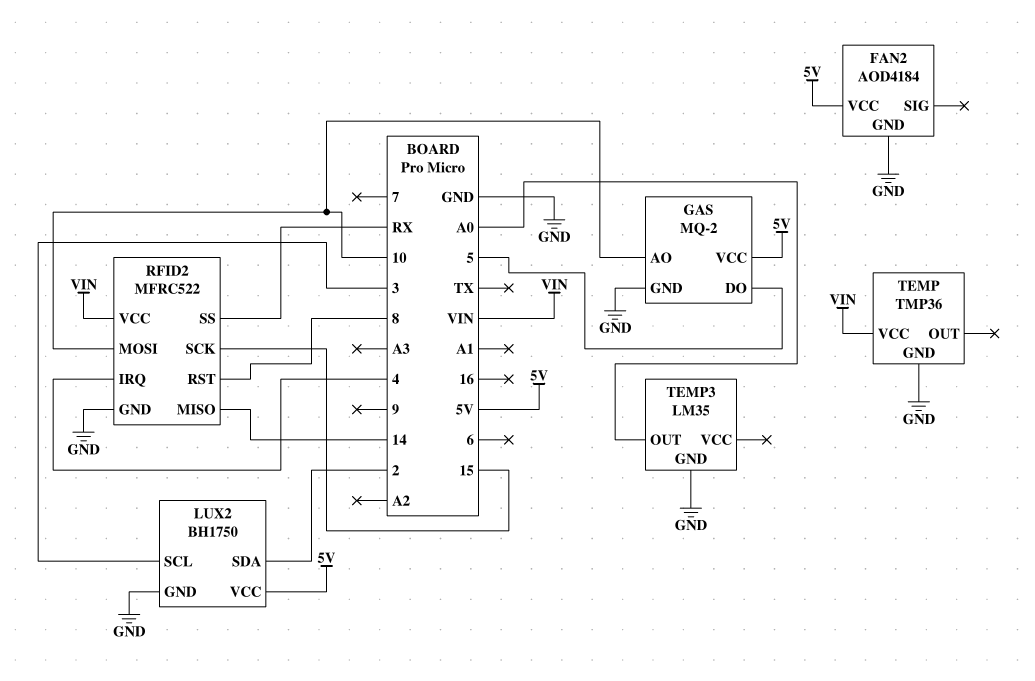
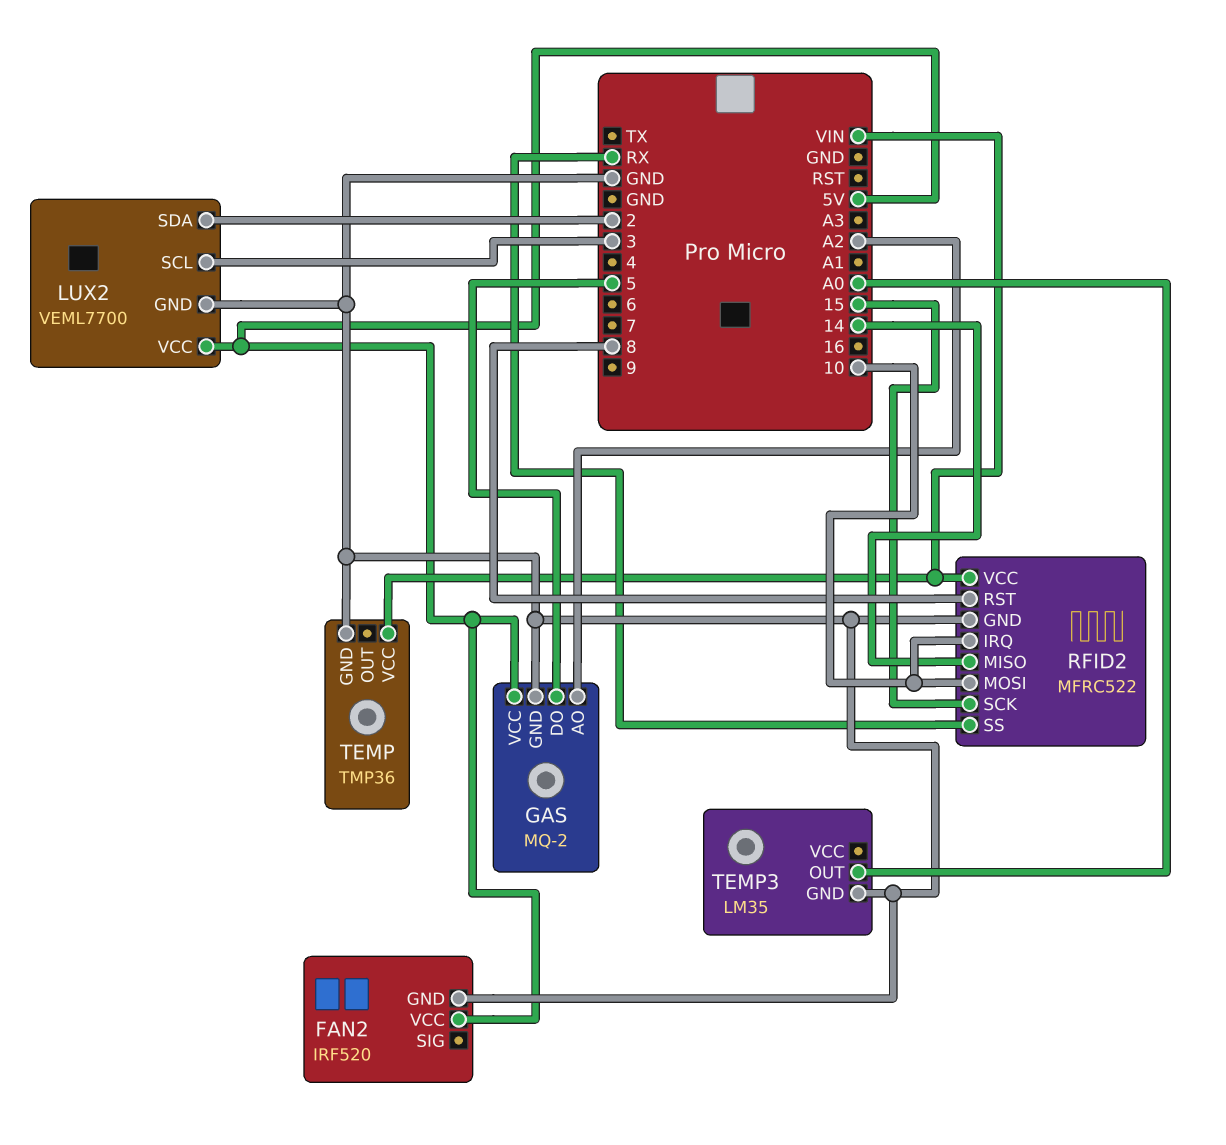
FAN2: AOD4184 -> IRF520
GAS pin AO: 10 -> A2
LUX2: BH1750 -> VEML7700
RFID2 pin IRQ: 4 -> 10

